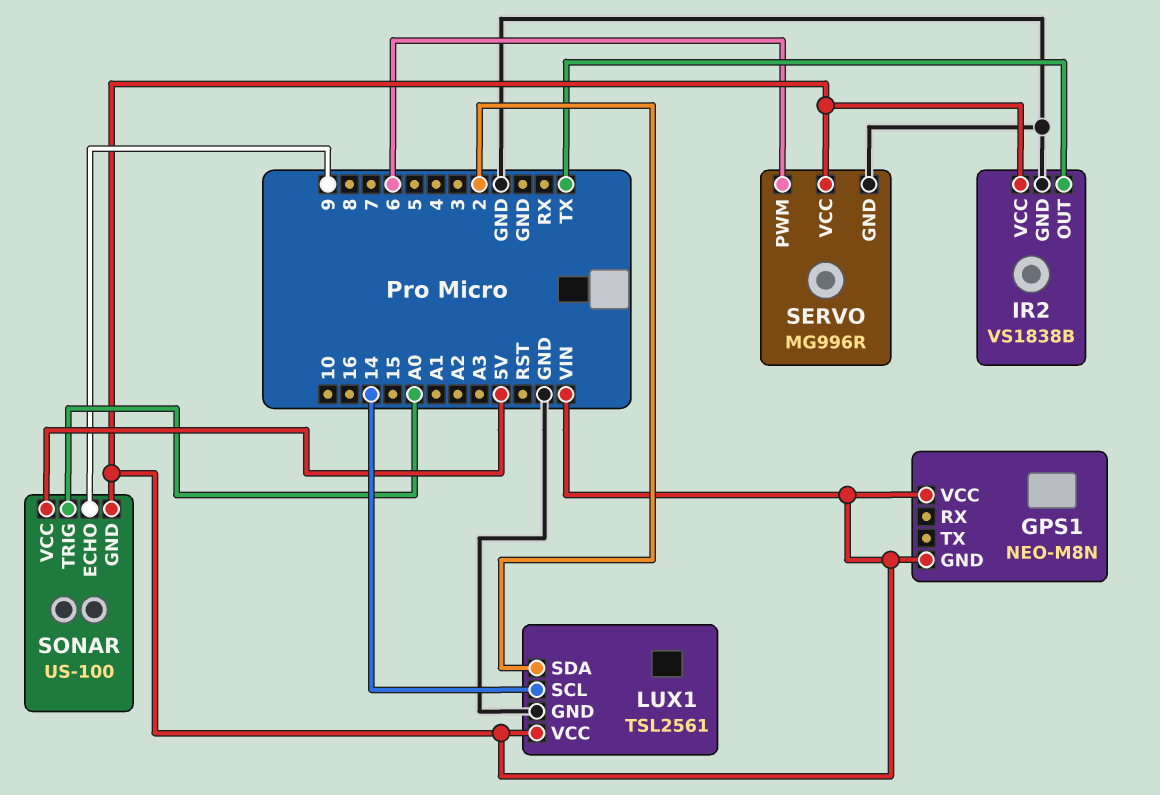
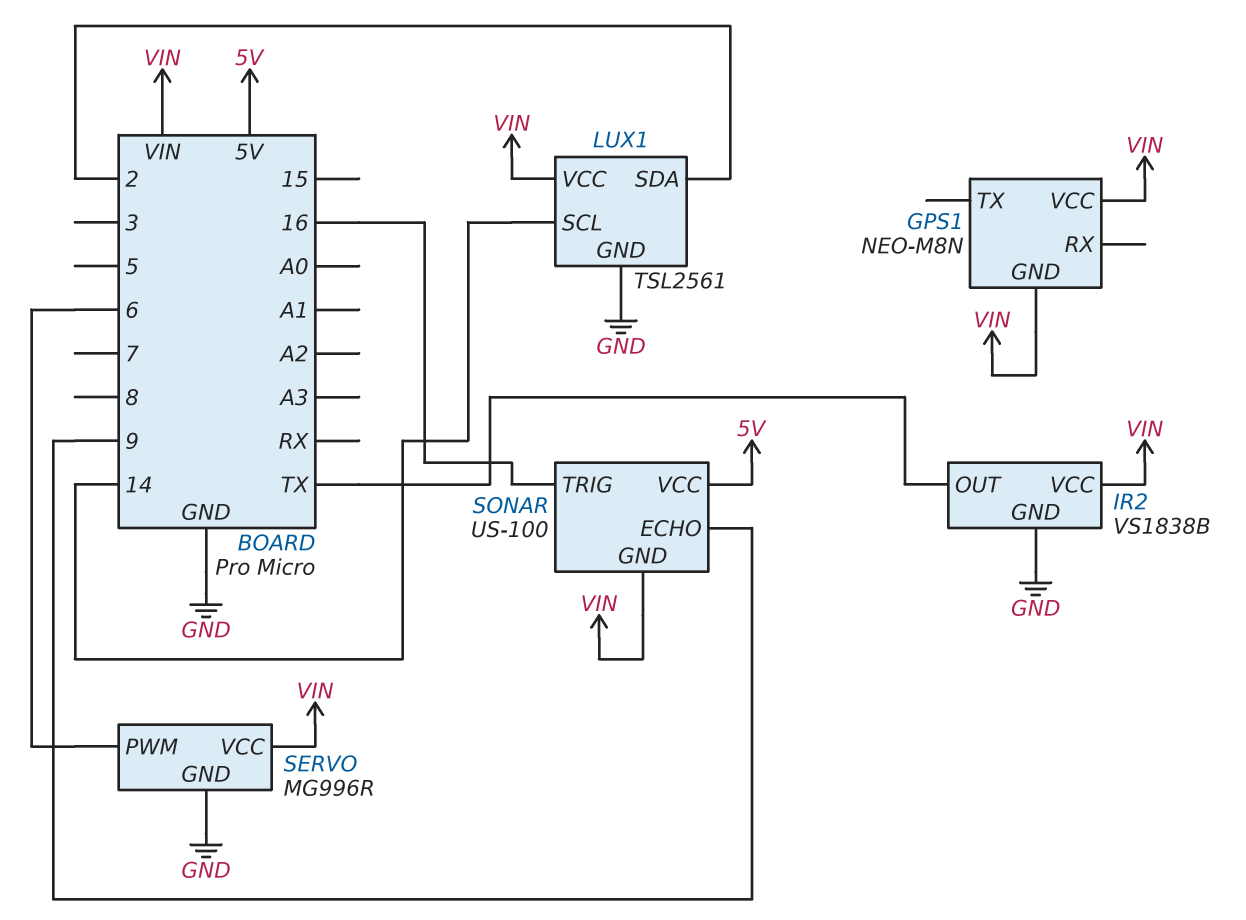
SONAR pin TRIG: A0 -> 16

